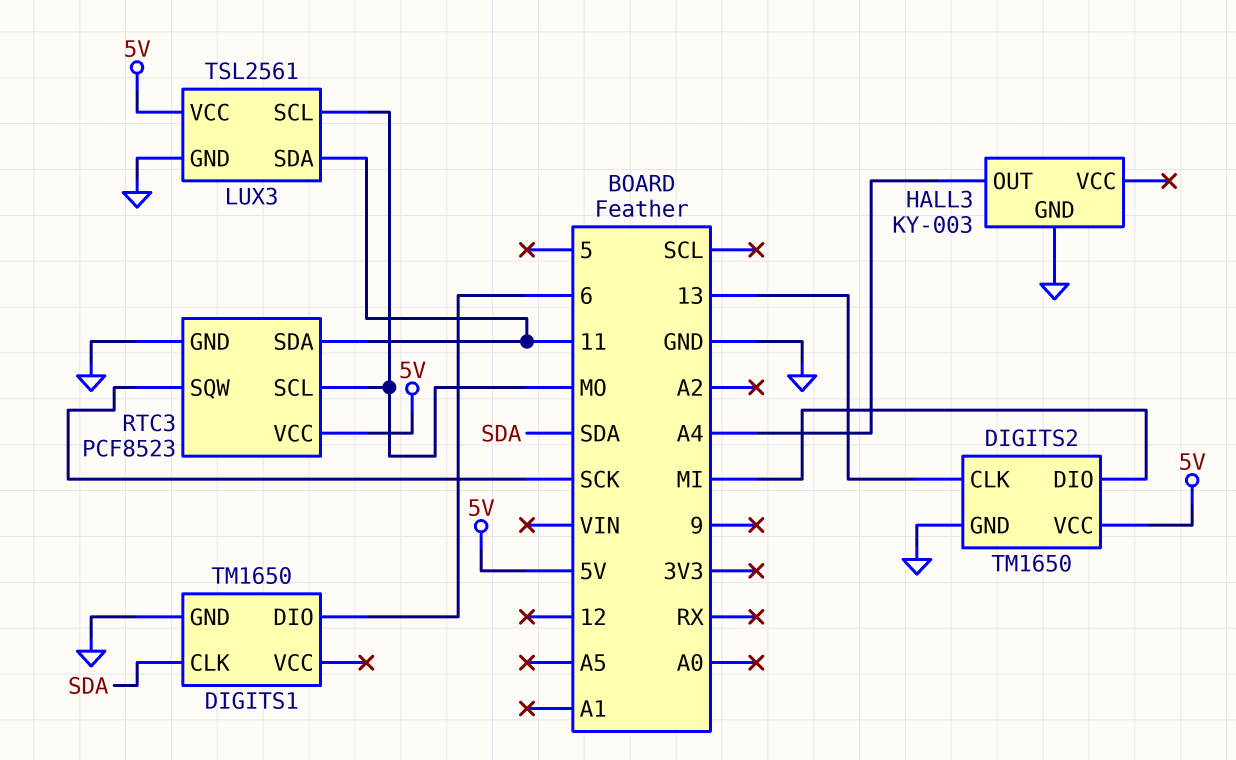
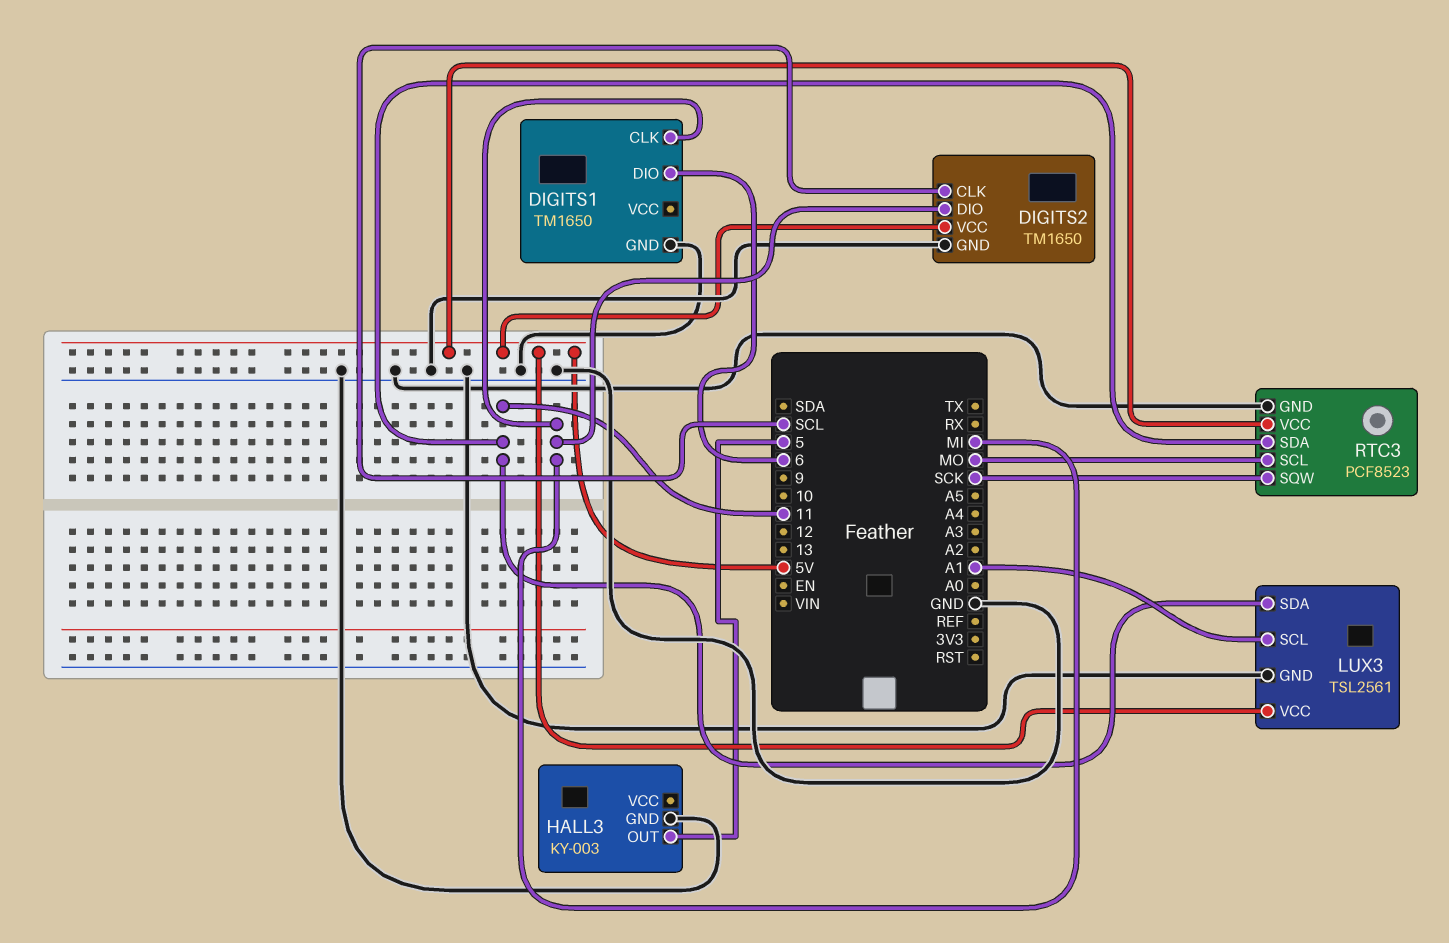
DIGITS1 pin CLK: SDA -> MI
DIGITS2 pin CLK: 13 -> SCL
HALL3 pin OUT: A4 -> 5
LUX3 pin SCL: MO -> A1

